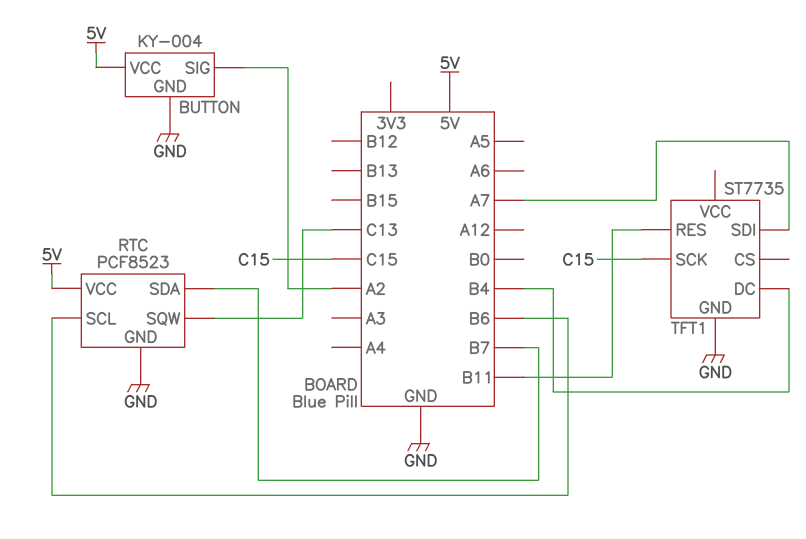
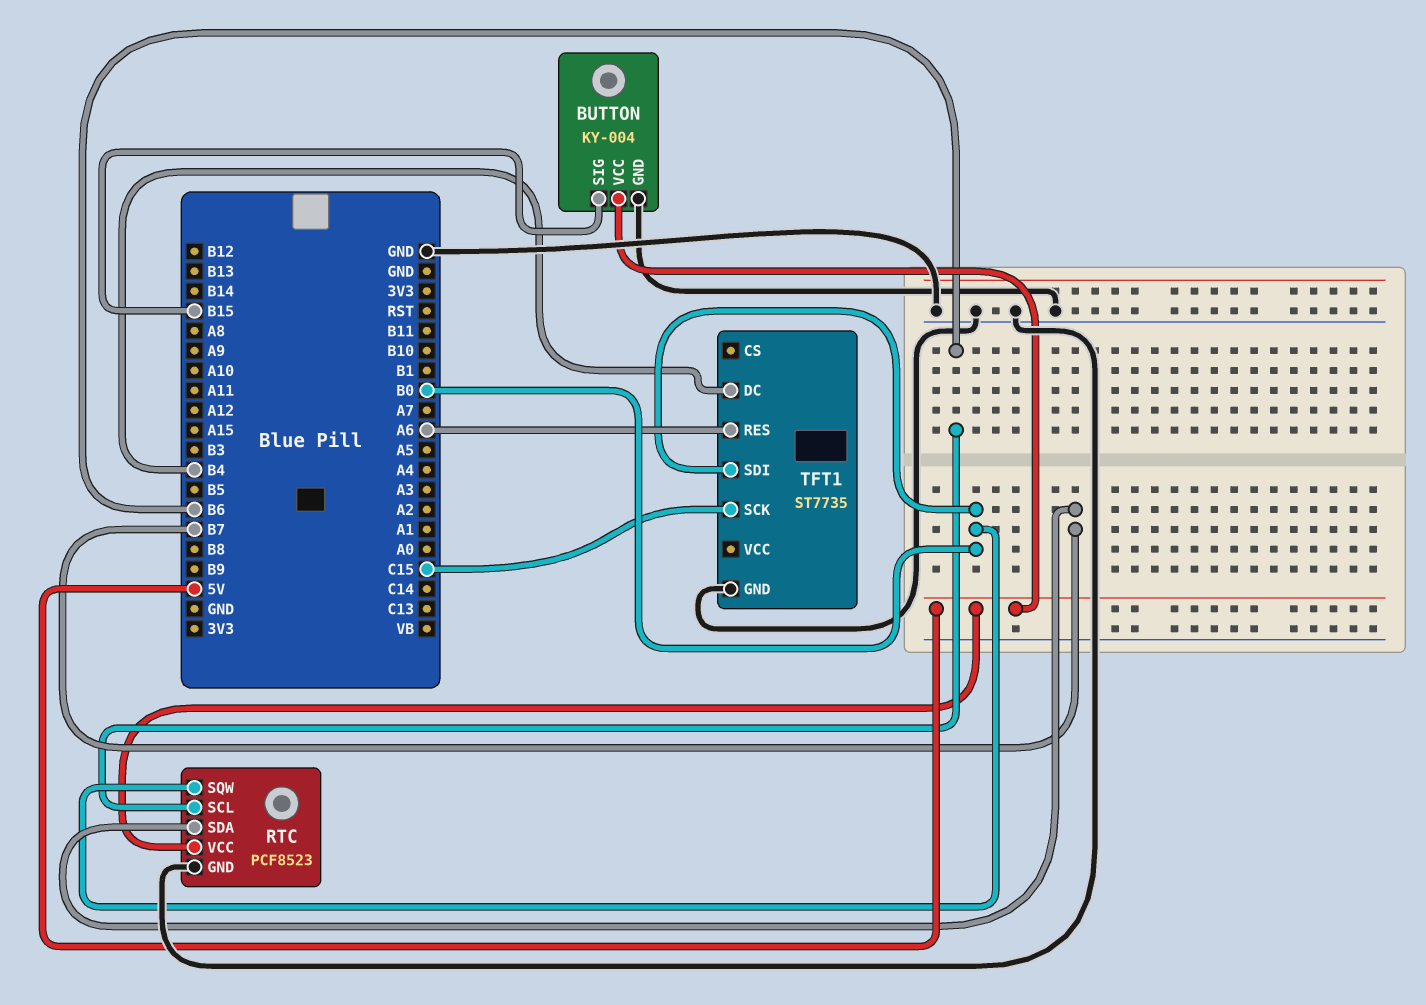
BUTTON pin SIG: A2 -> B15
RTC pin SQW: C13 -> B0
TFT1 pin RES: B11 -> A6
TFT1 pin SDI: A7 -> B0

